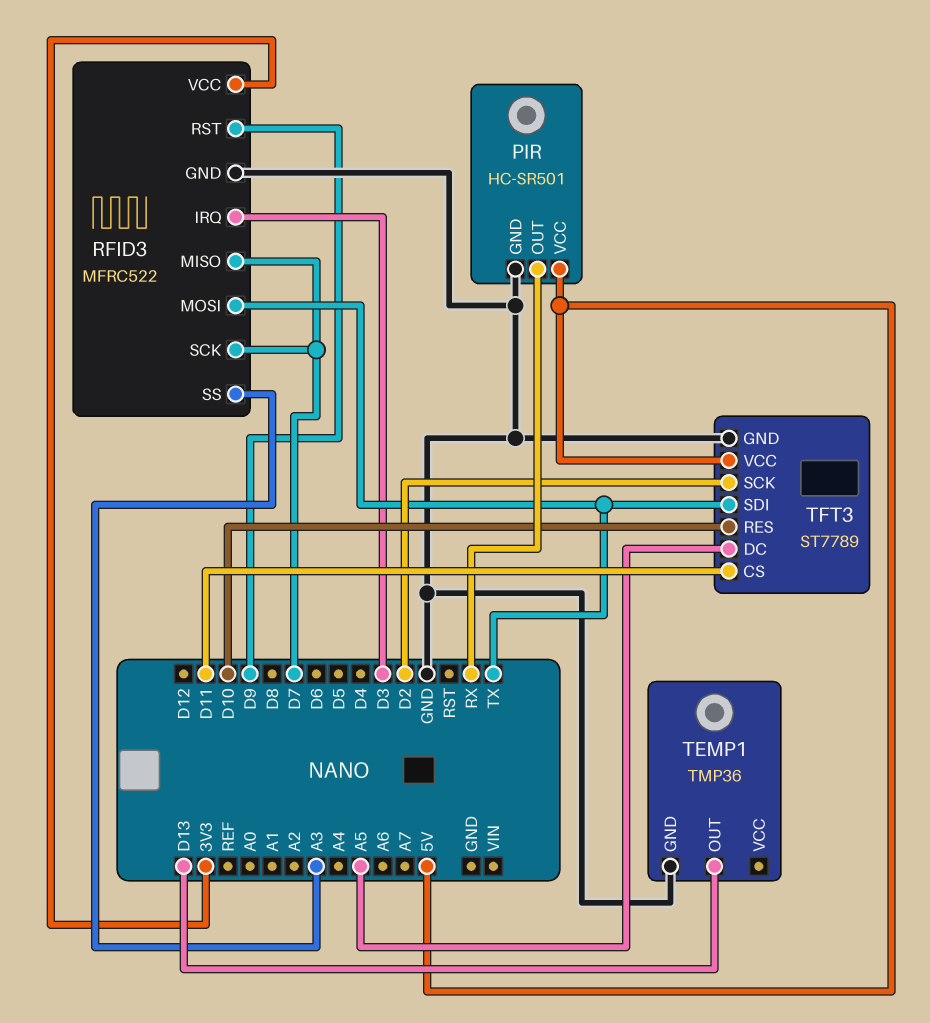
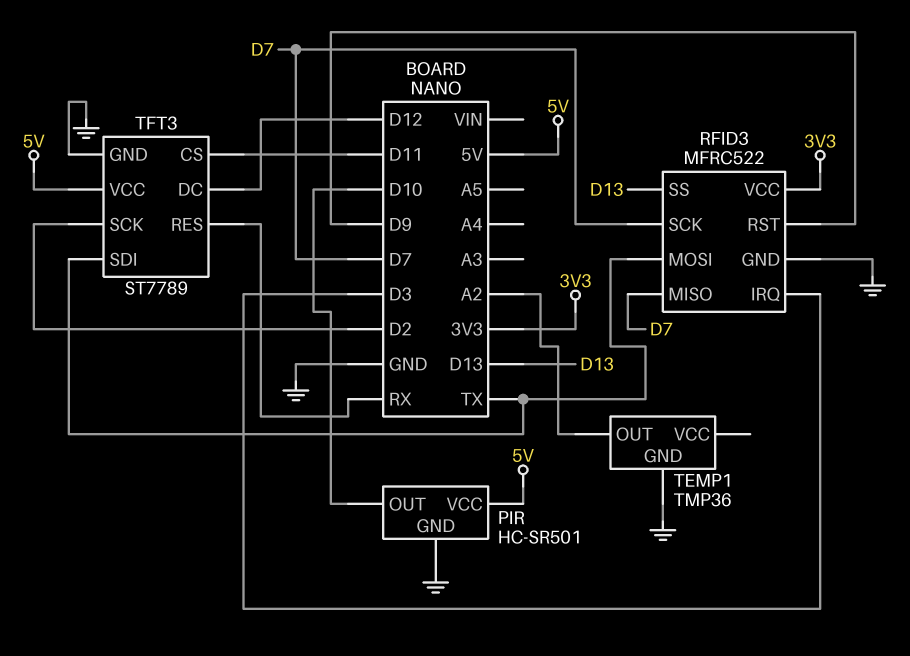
PIR pin OUT: RX -> D10
RFID3 pin SS: A3 -> D13
TEMP1 pin OUT: D13 -> A2
TFT3 pin DC: A5 -> D12
TFT3 pin RES: D10 -> RX

